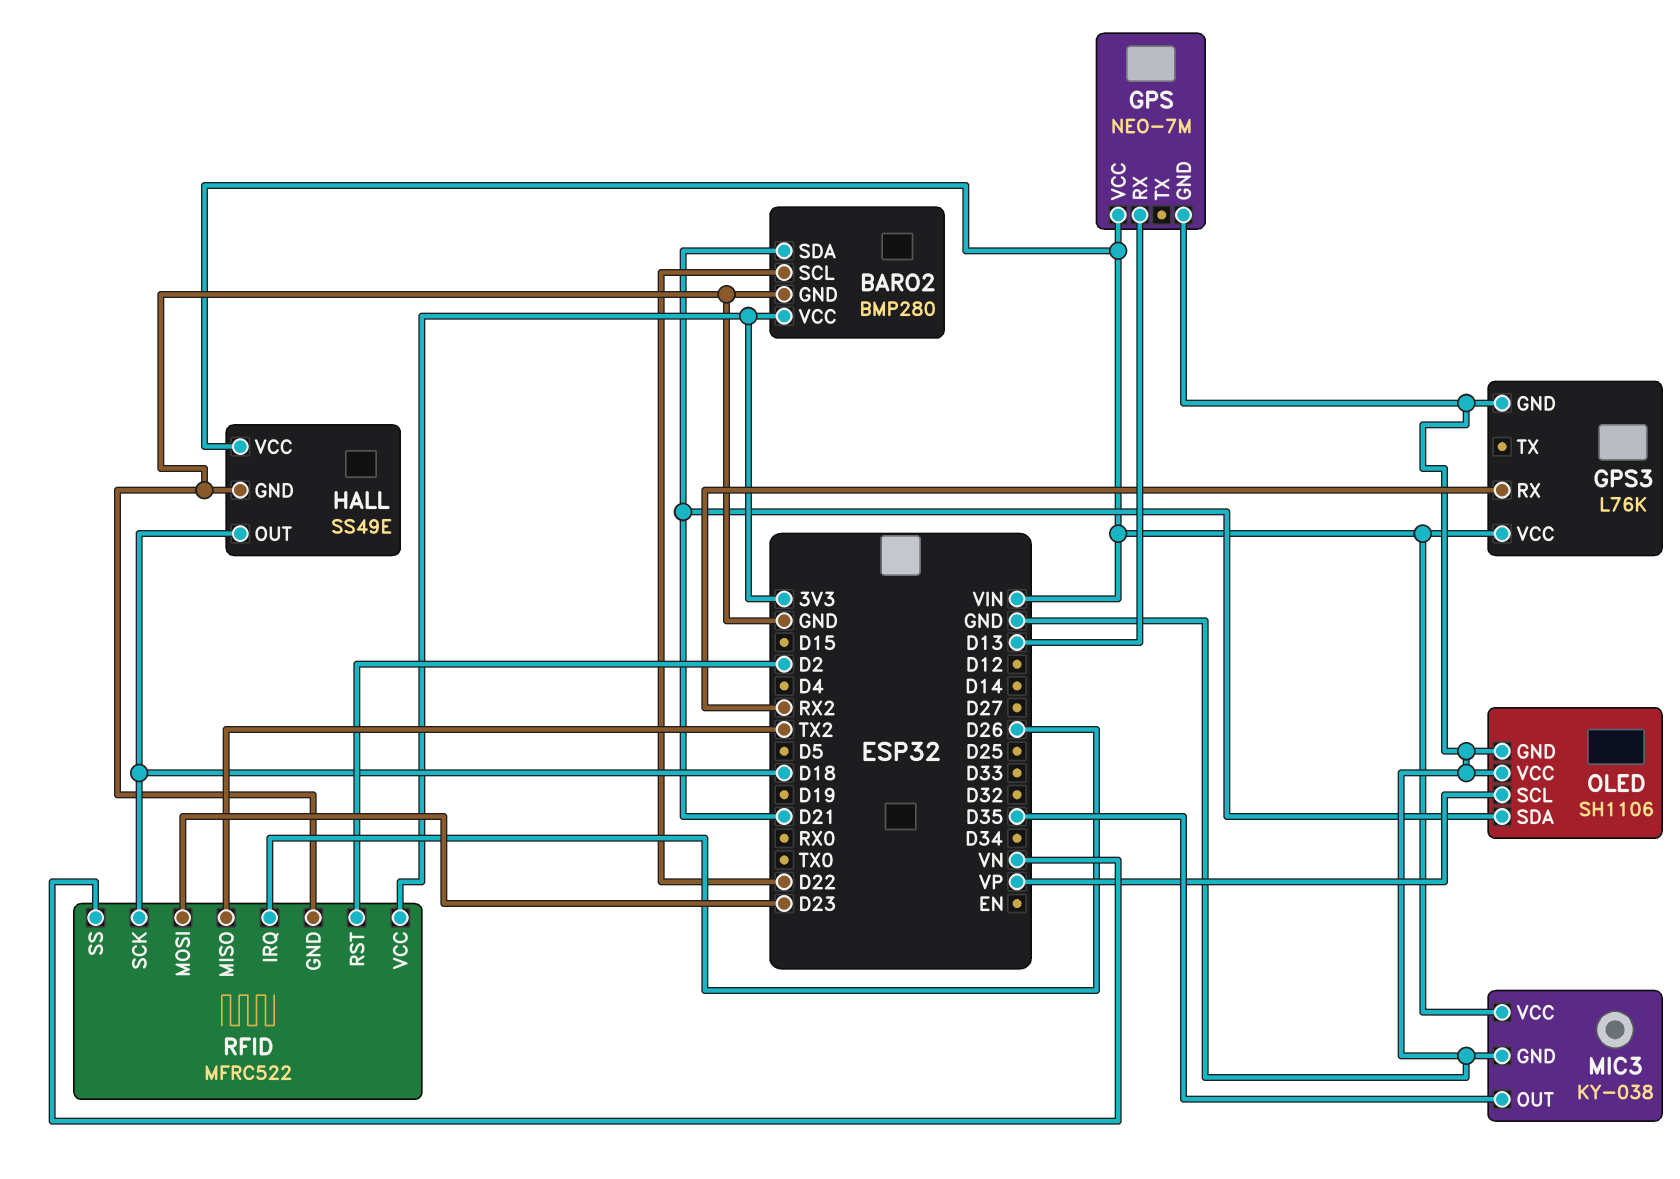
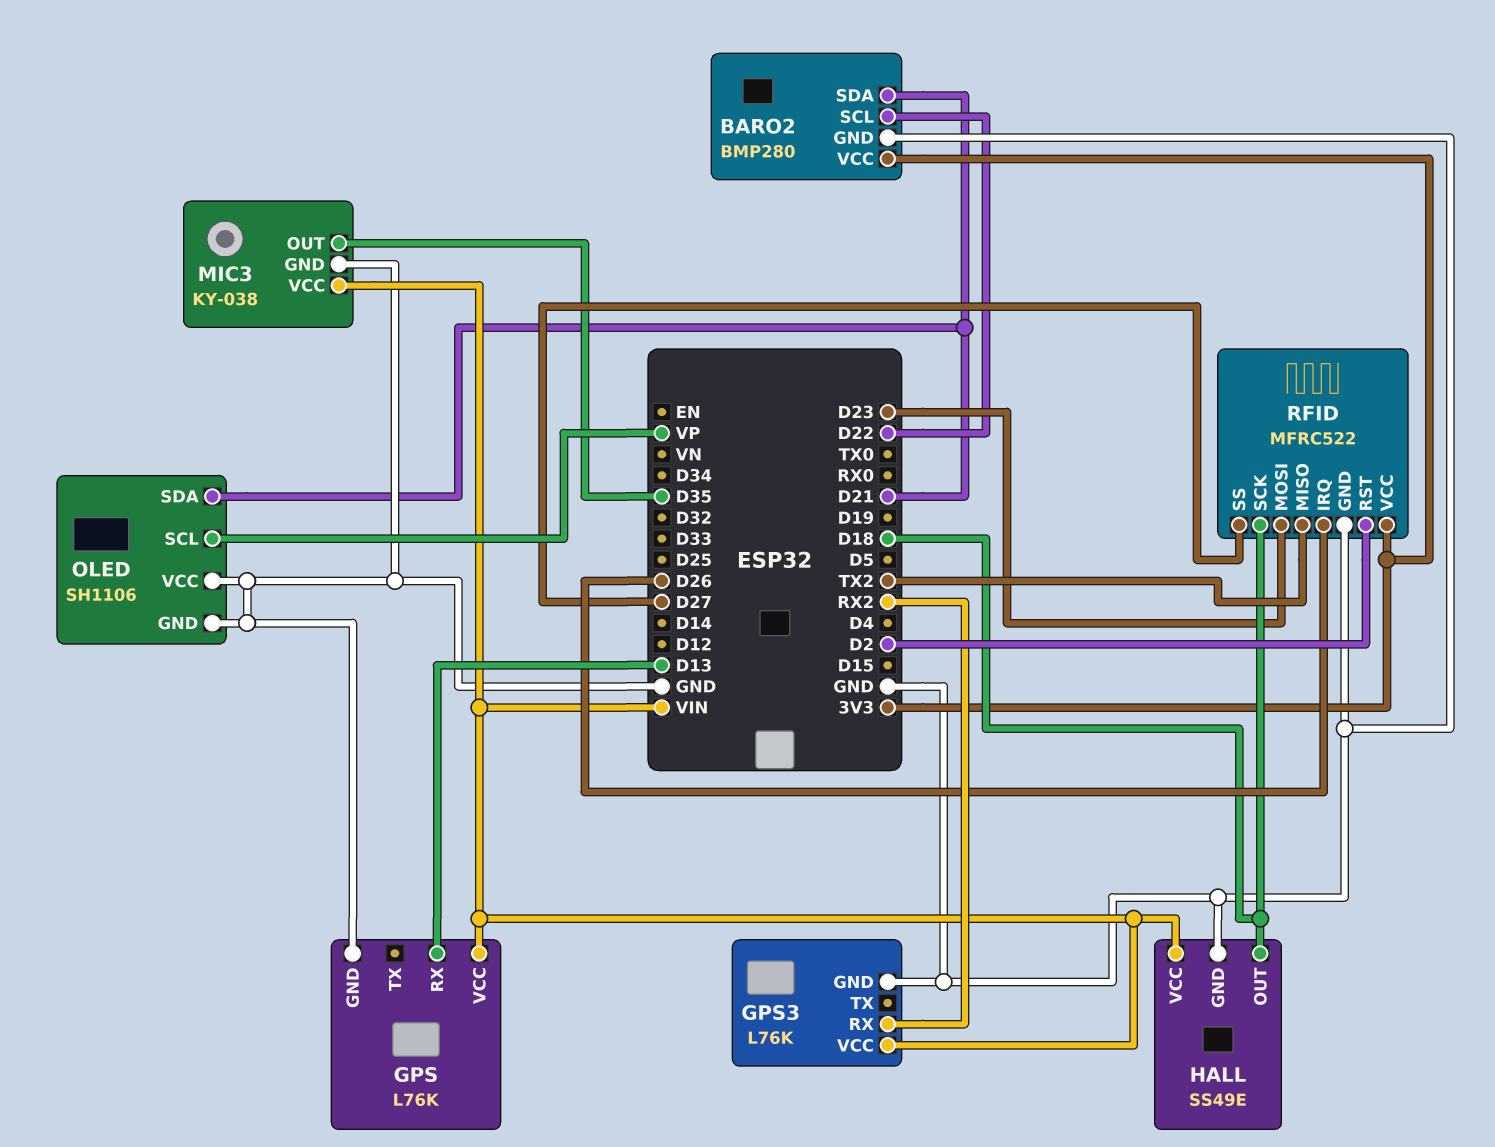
GPS: NEO-7M -> L76K
RFID pin SS: VN -> D27

